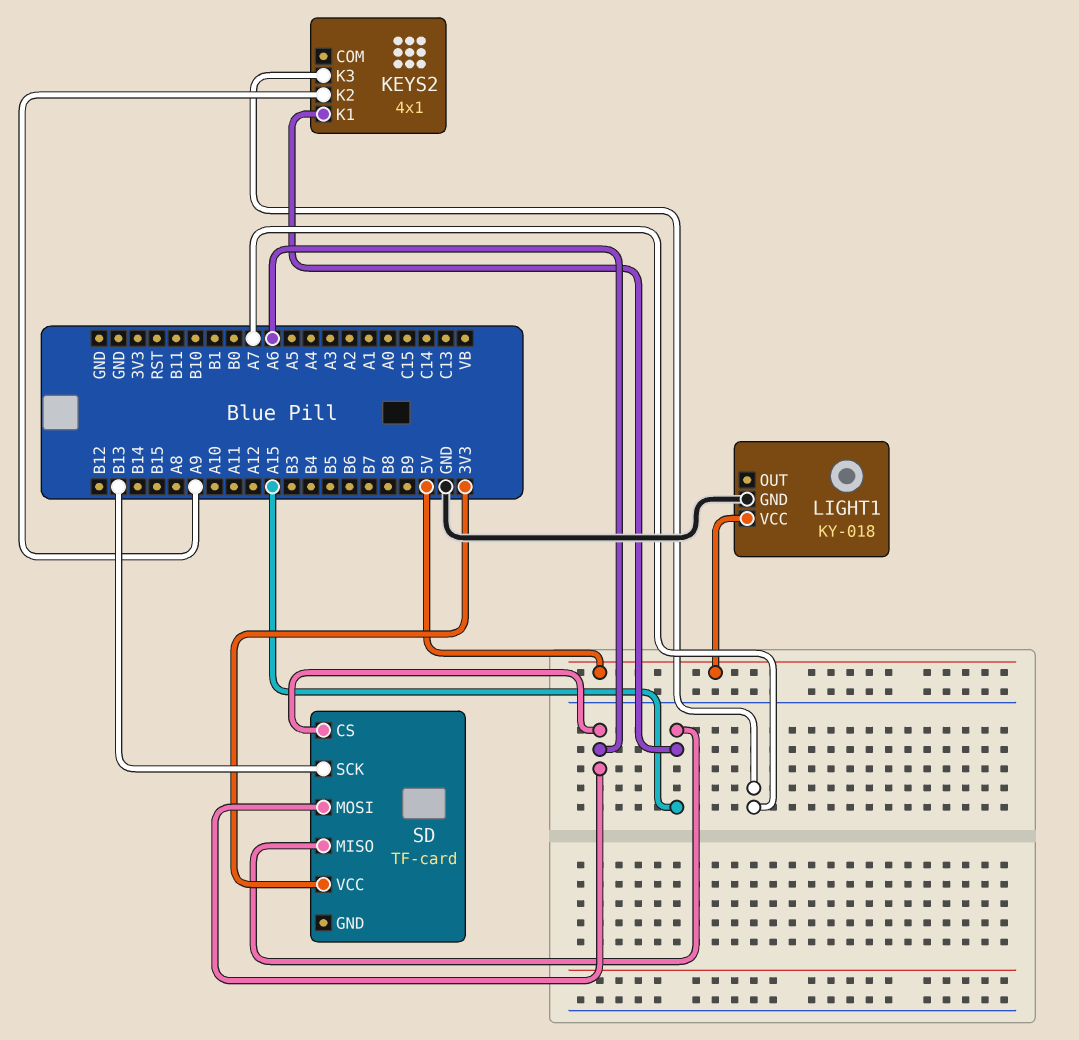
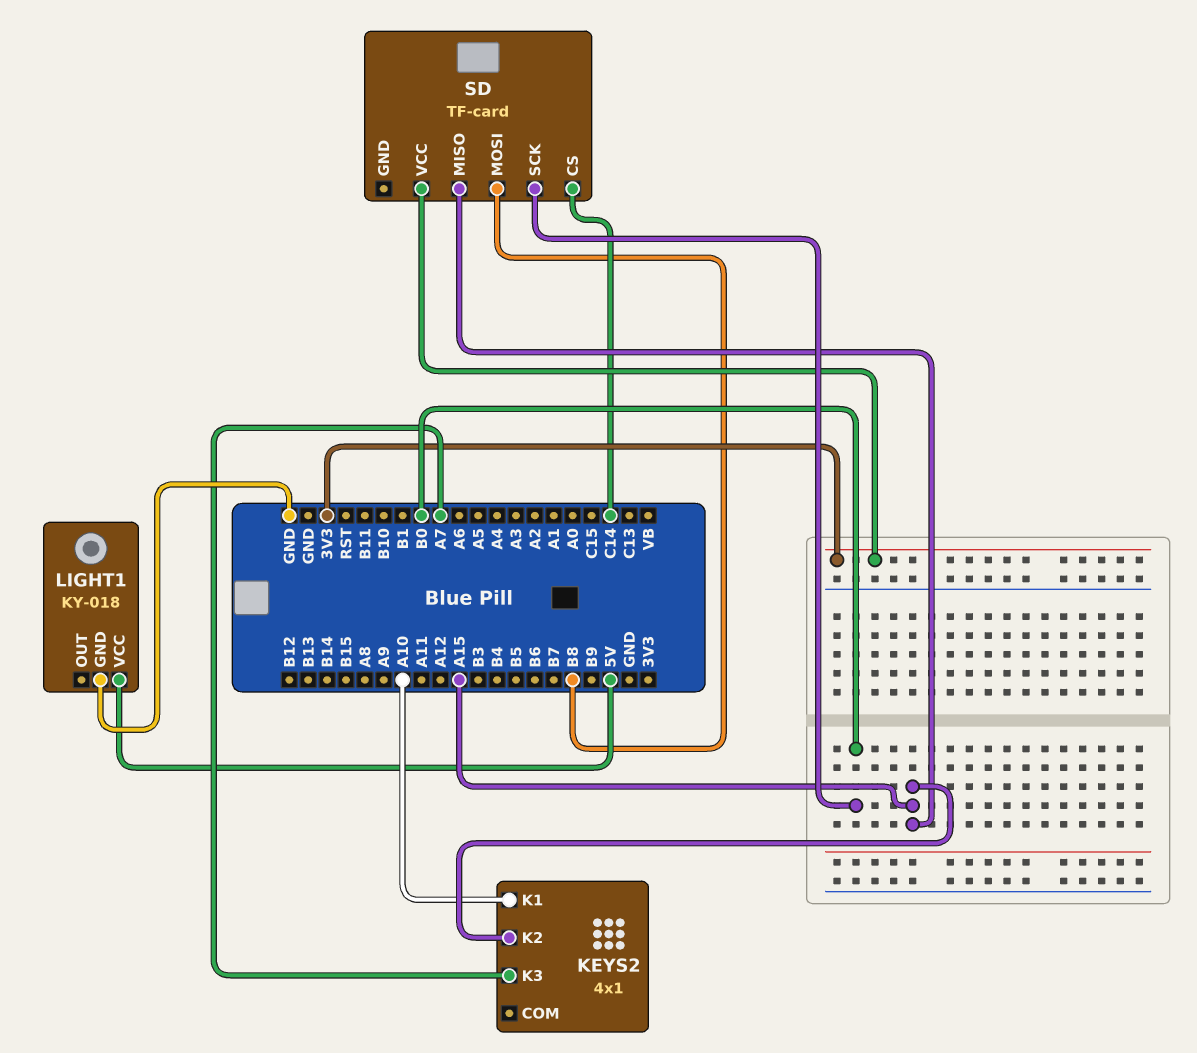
KEYS2 pin K1: A15 -> A10
KEYS2 pin K2: A9 -> A15
SD pin CS: A6 -> C14
SD pin MOSI: A6 -> B8
SD pin SCK: B13 -> B0

